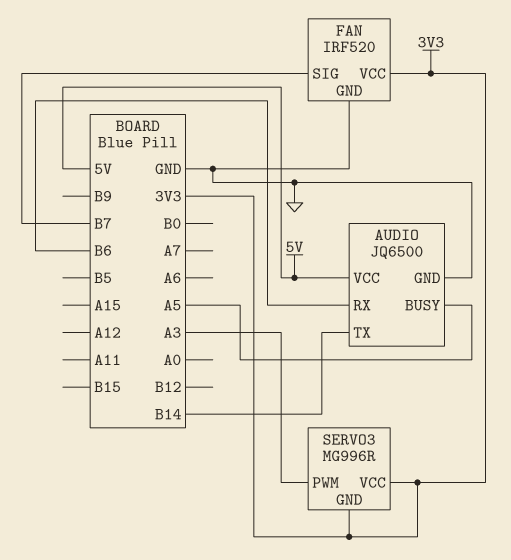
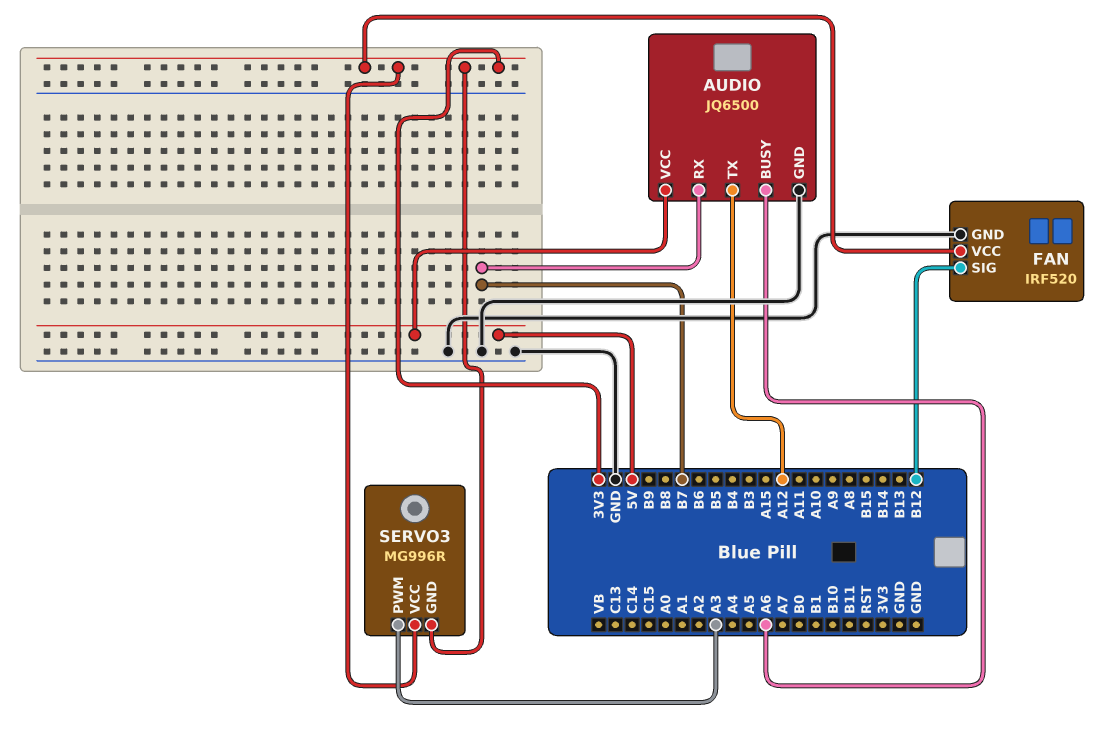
AUDIO pin BUSY: A5 -> A6
AUDIO pin RX: B6 -> B7
AUDIO pin TX: B14 -> A12
FAN pin SIG: B7 -> B12

